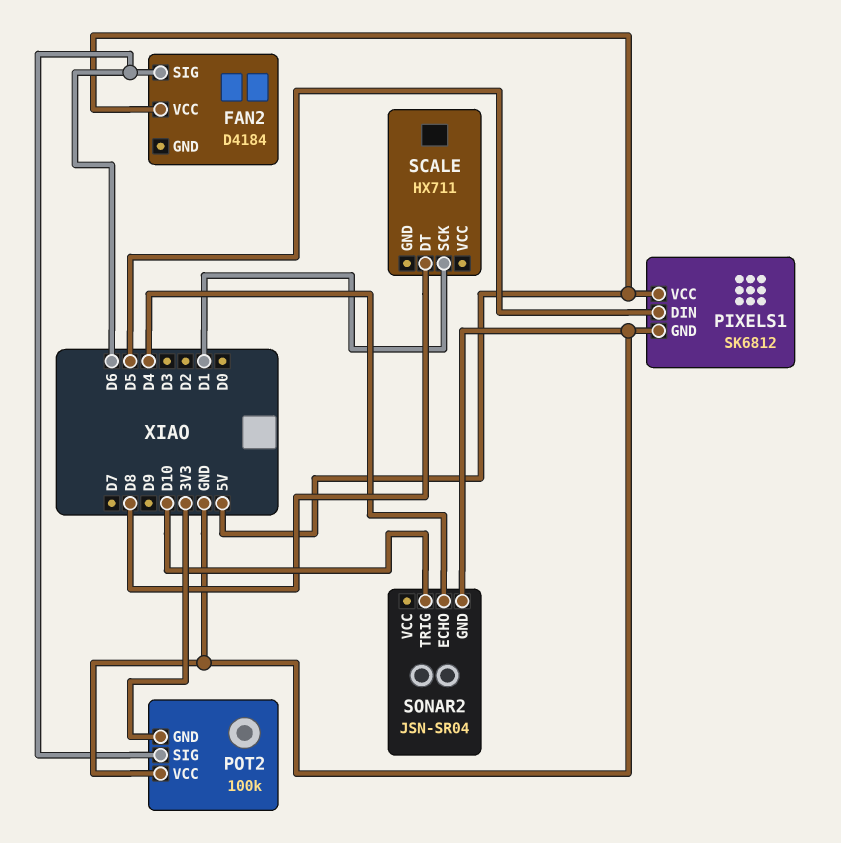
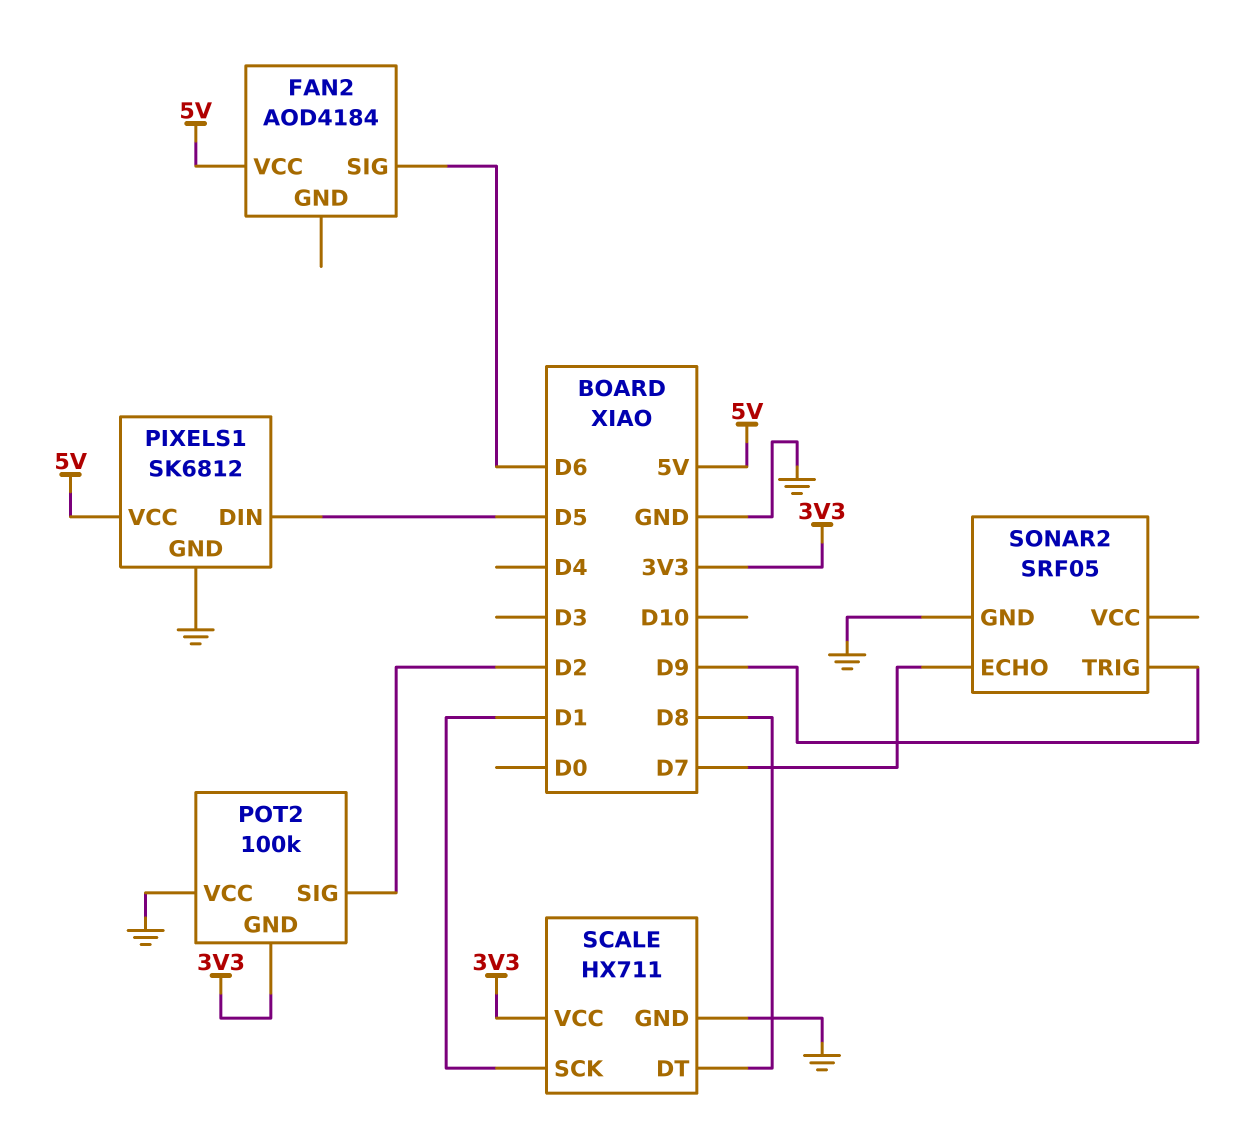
FAN2: D4184 -> AOD4184
POT2 pin SIG: D6 -> D2
SCALE pin GND: none -> GND
SCALE pin VCC: none -> 3V3
SONAR2: JSN-SR04 -> SRF05
SONAR2 pin ECHO: D4 -> D7
SONAR2 pin TRIG: D10 -> D9

